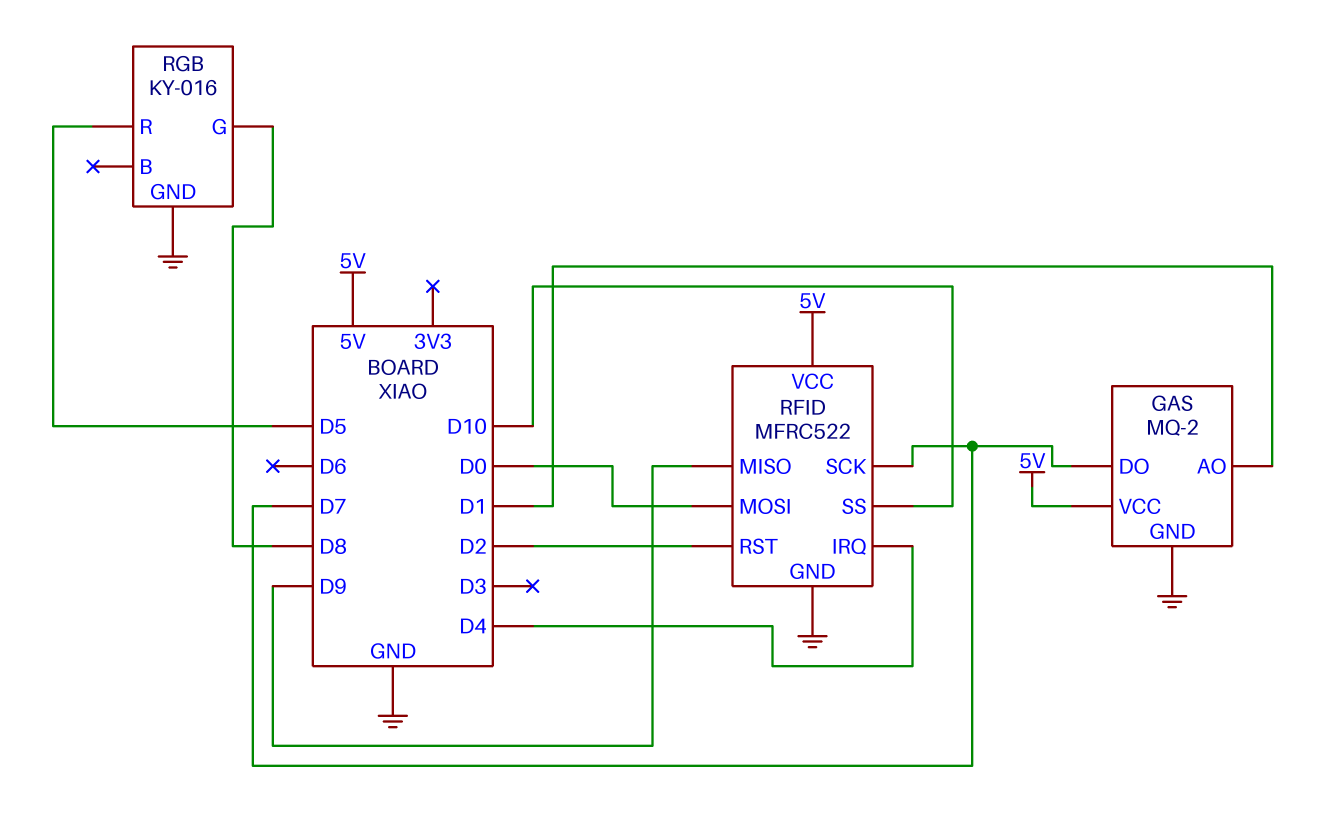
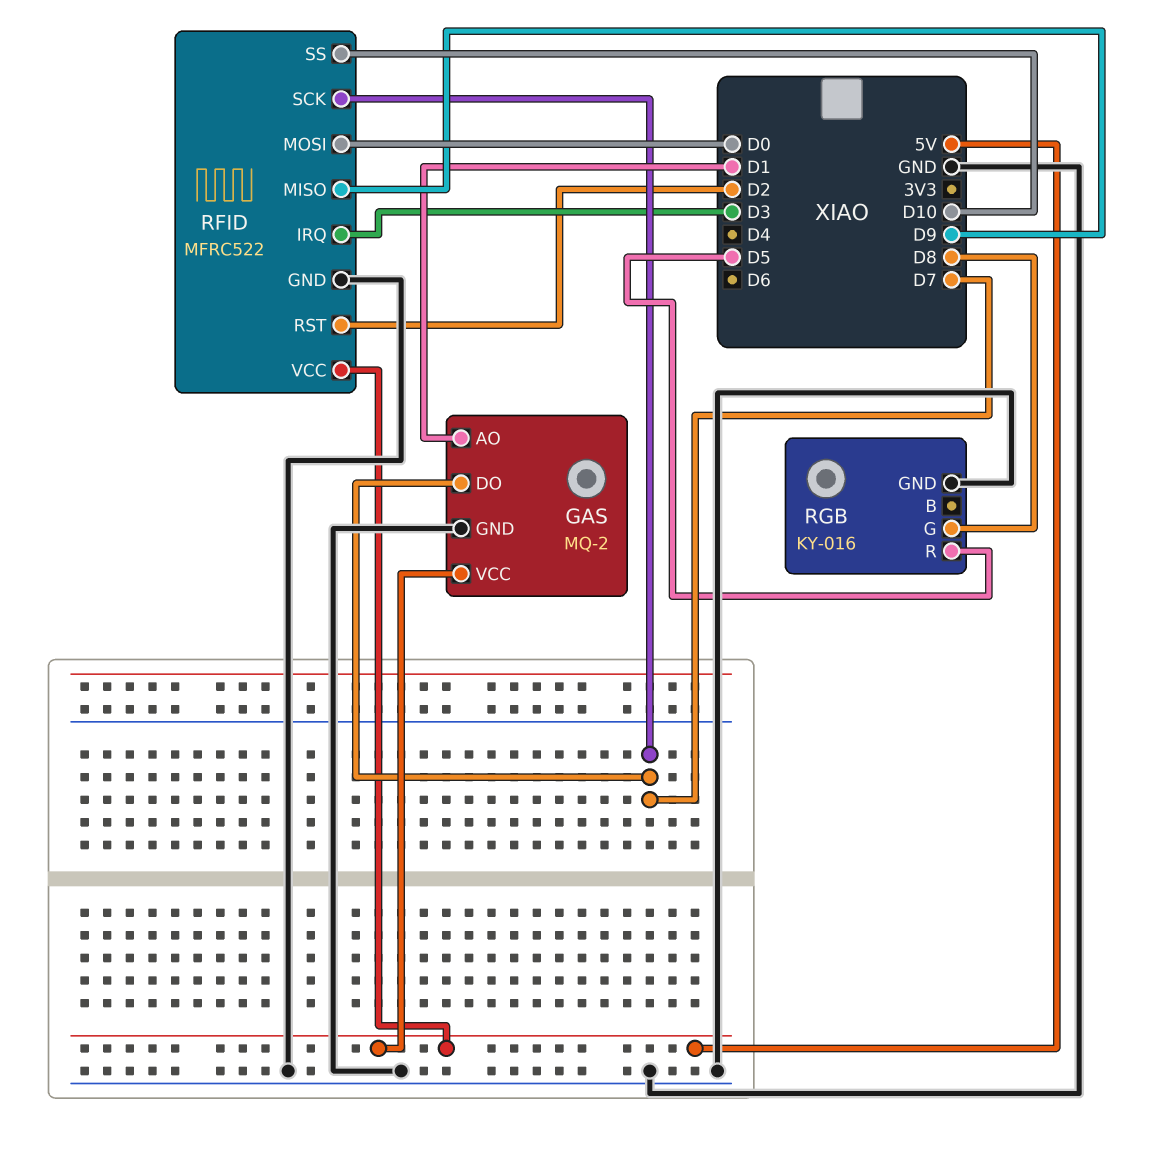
RFID pin IRQ: D4 -> D3

